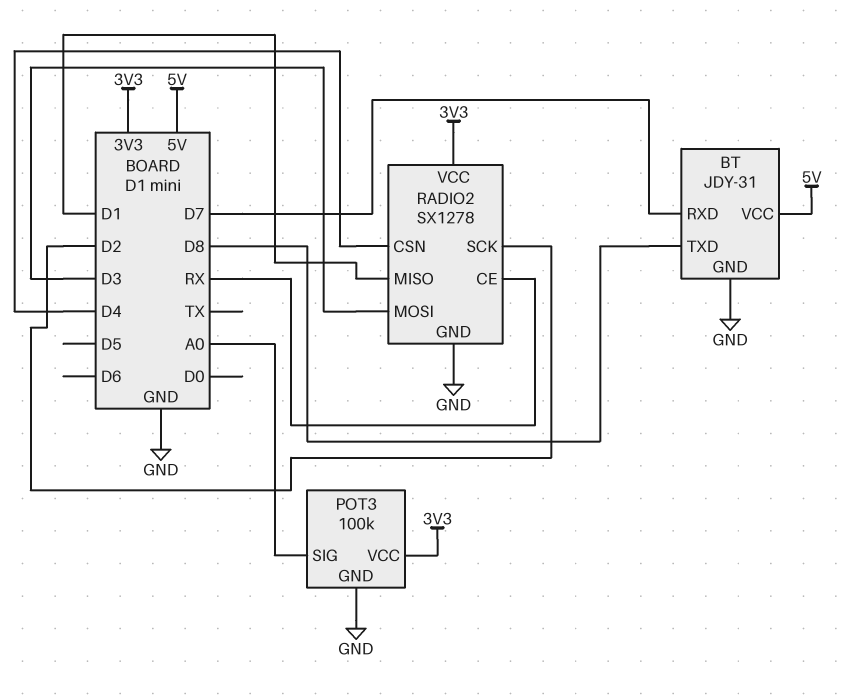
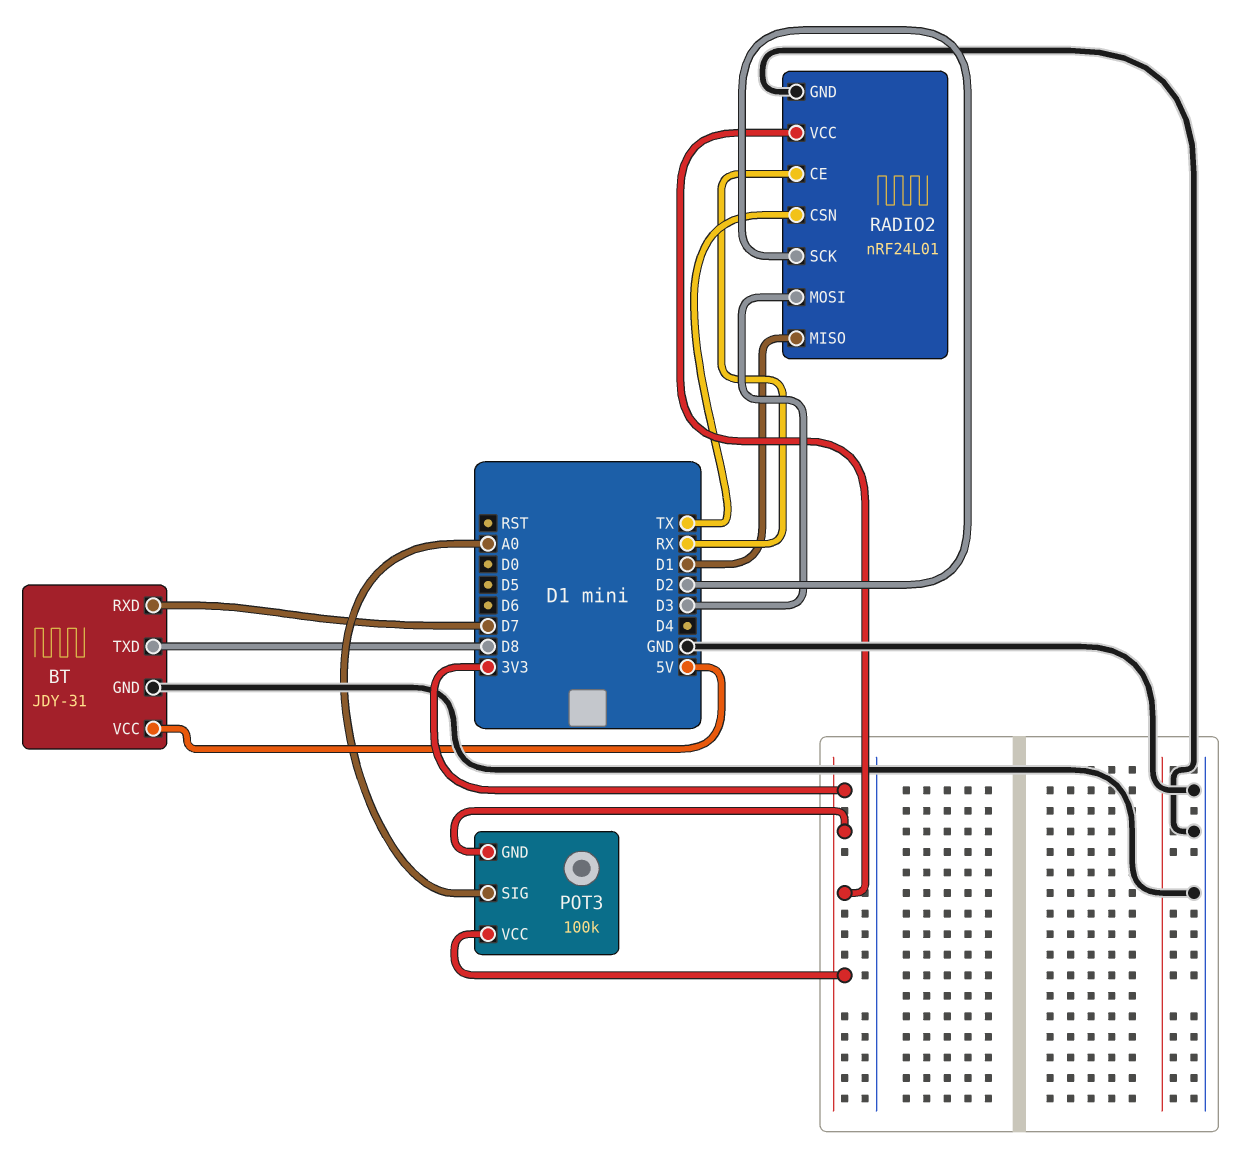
POT3 pin GND: GND -> 3V3
RADIO2: SX1278 -> nRF24L01
RADIO2 pin CSN: D4 -> TX

